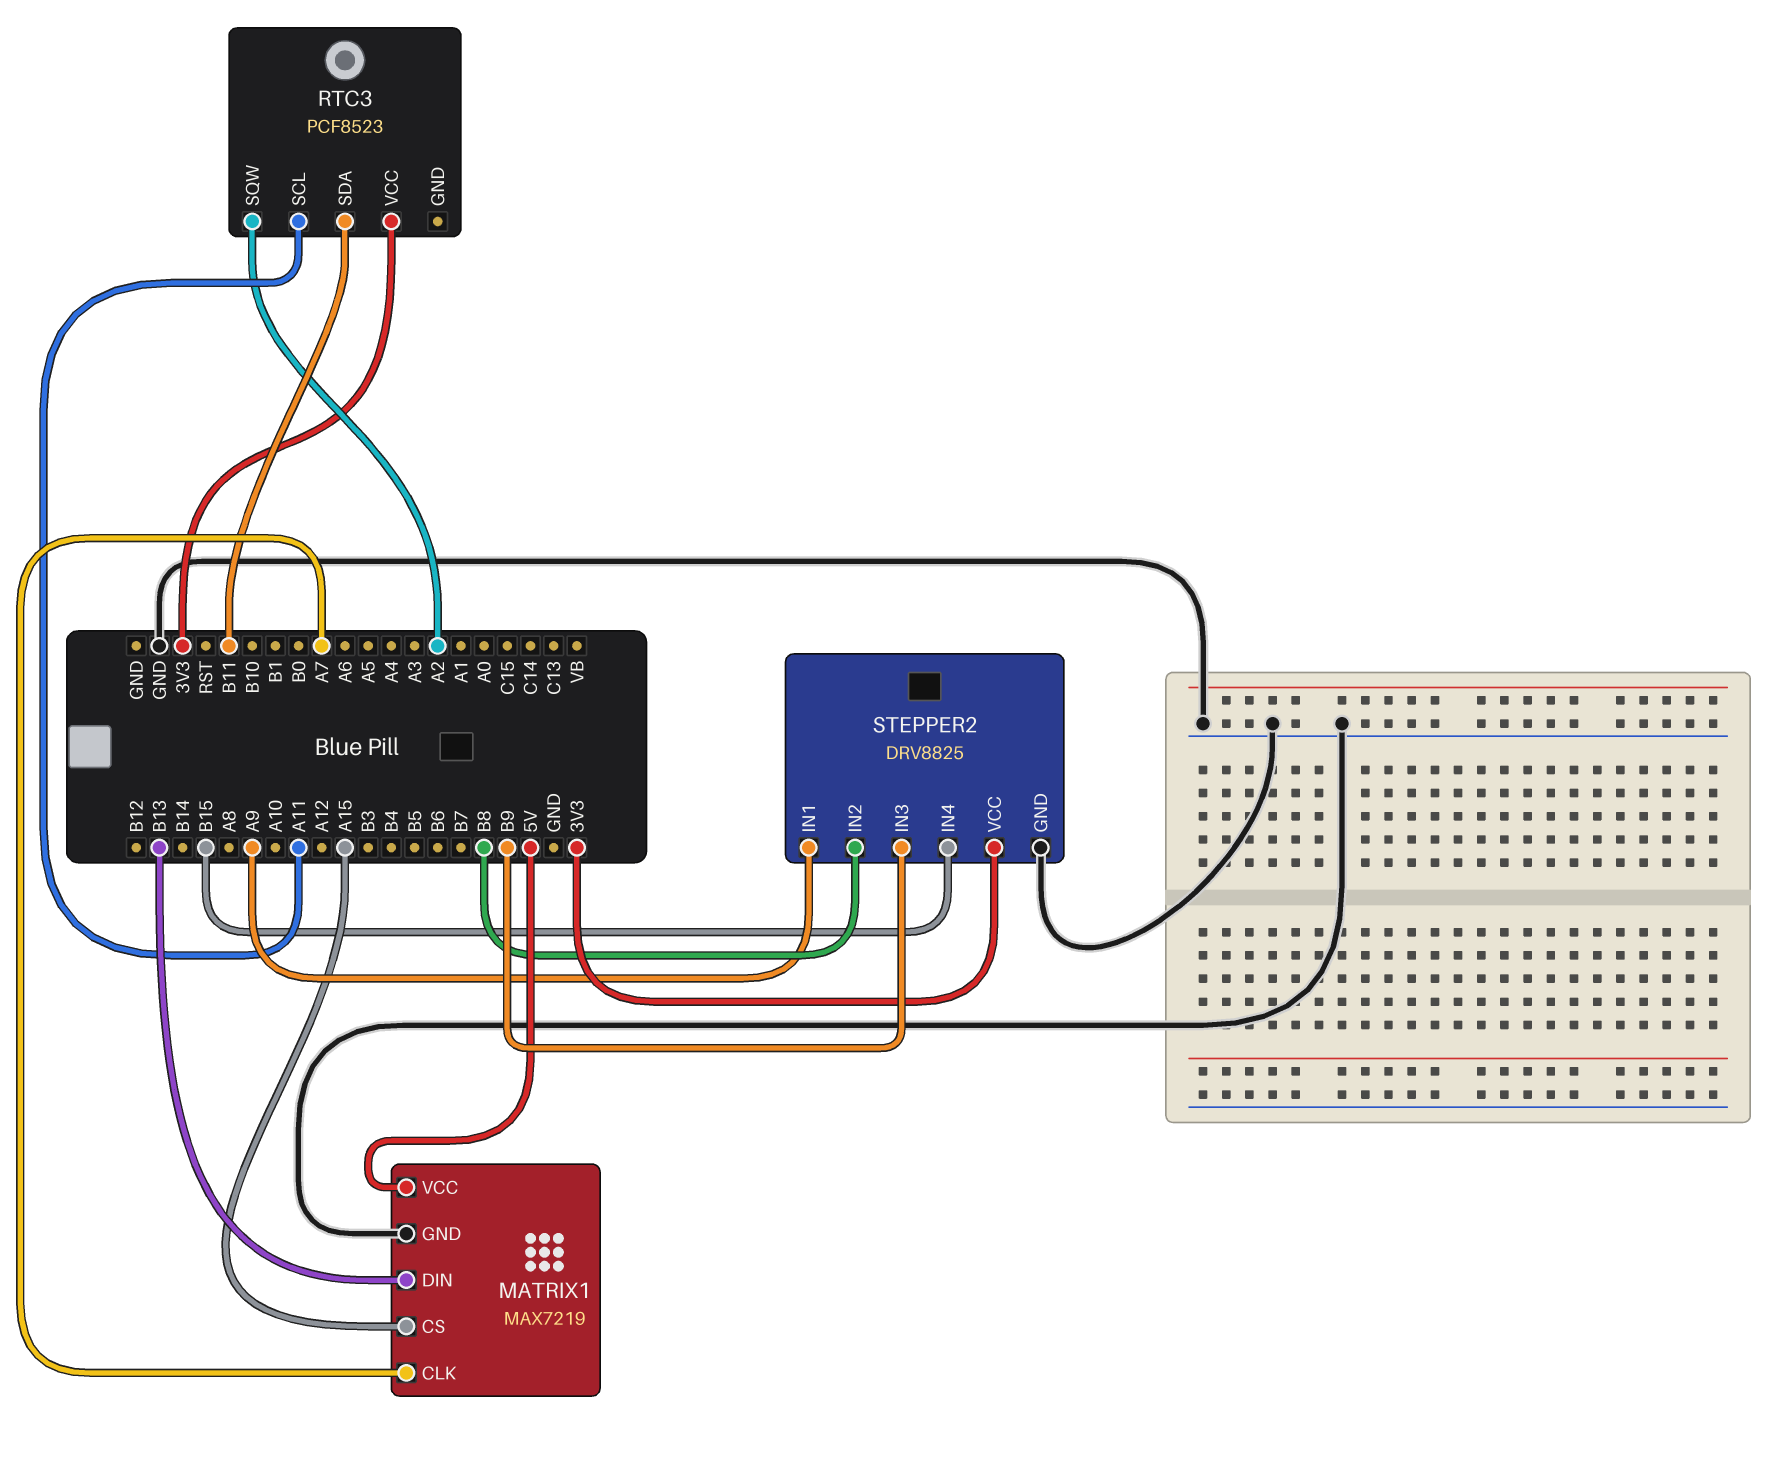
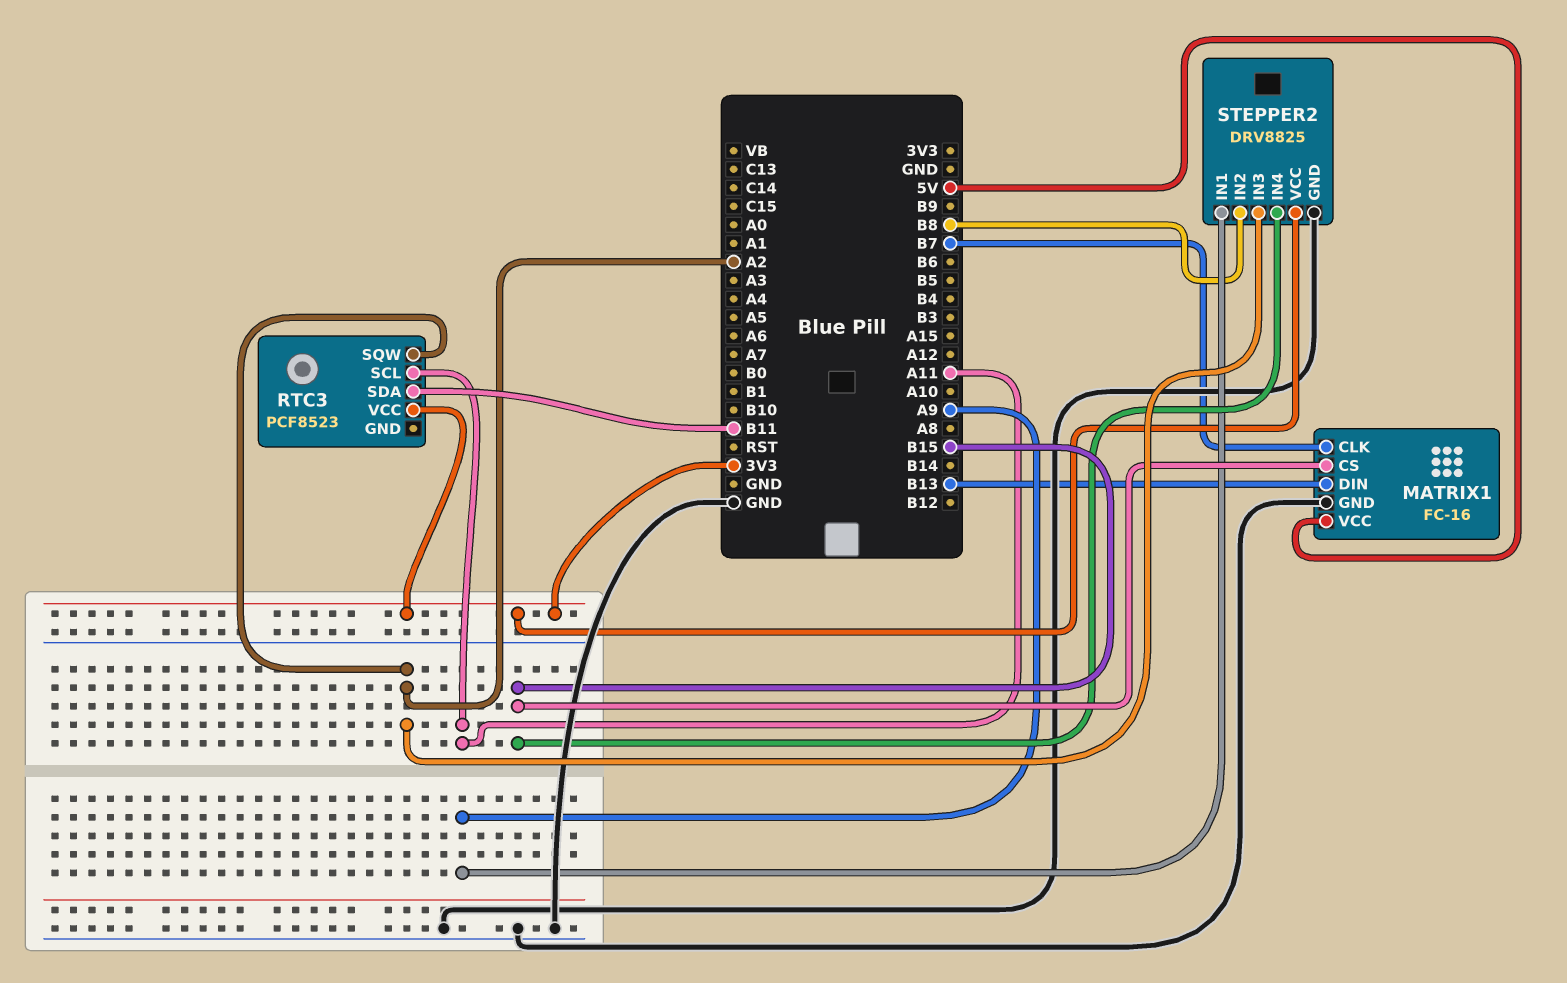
MATRIX1: MAX7219 -> FC-16
MATRIX1 pin CLK: A7 -> B7
MATRIX1 pin CS: A15 -> B15
STEPPER2 pin IN3: B9 -> A2

